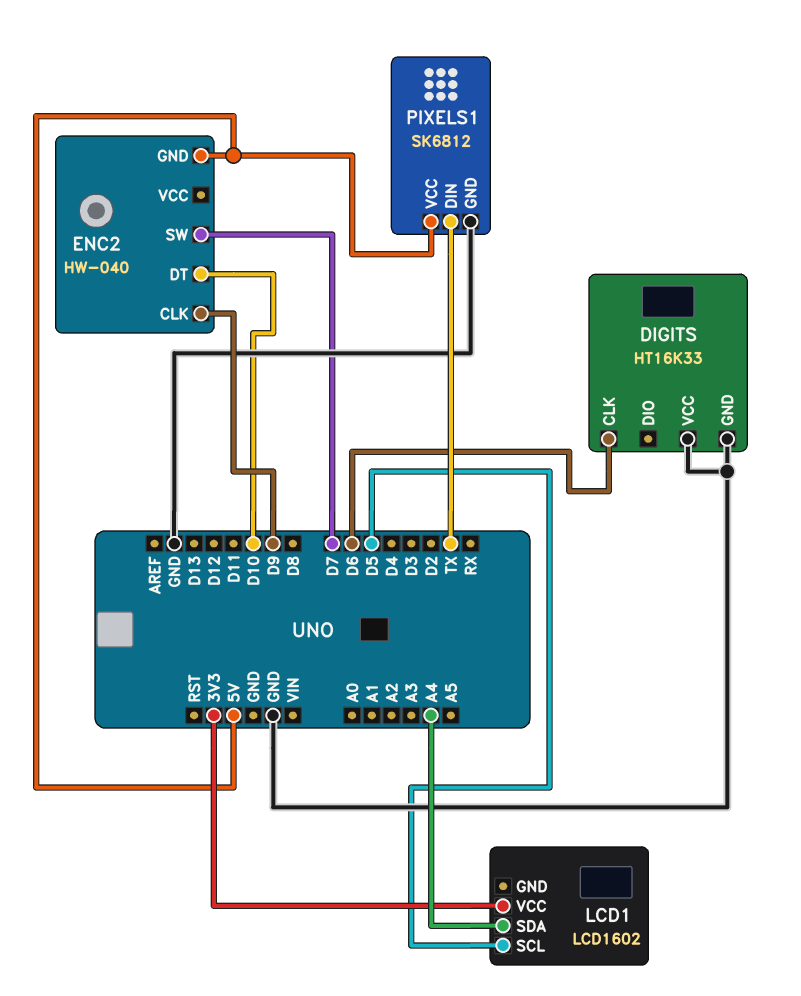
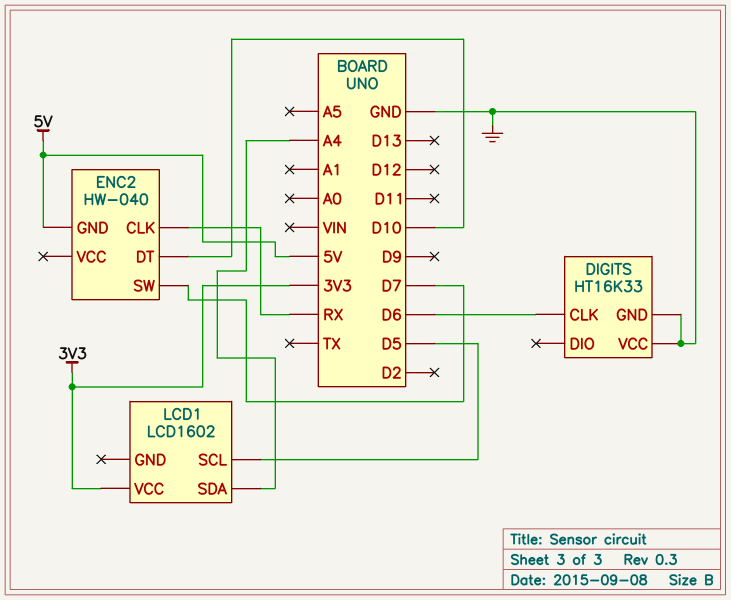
ENC2 pin CLK: D9 -> RX
PIXELS1: SK6812 -> none
PIXELS1 pin DIN: TX -> none
PIXELS1 pin GND: GND -> none
PIXELS1 pin VCC: 5V -> none

